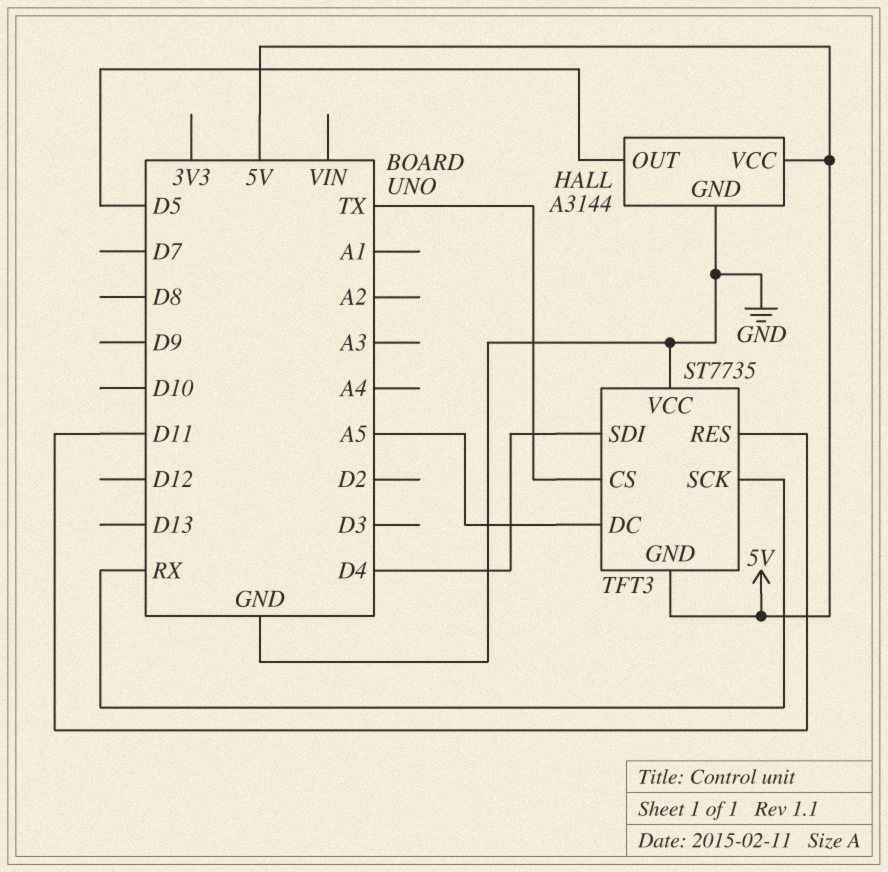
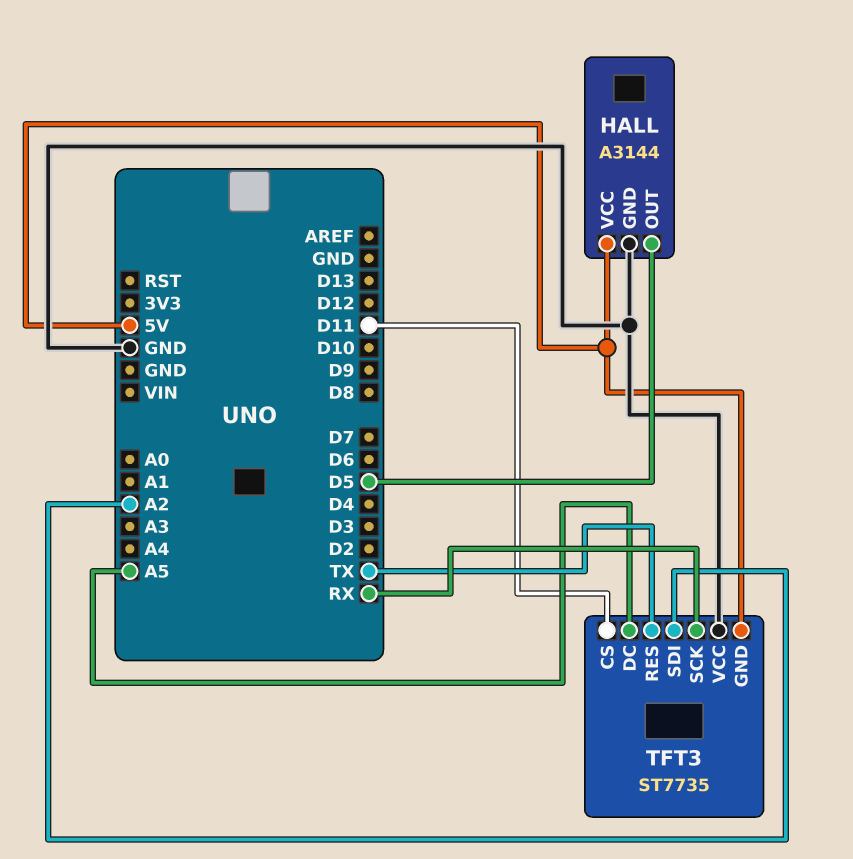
TFT3 pin CS: TX -> D11
TFT3 pin RES: D11 -> TX
TFT3 pin SDI: D4 -> A2

